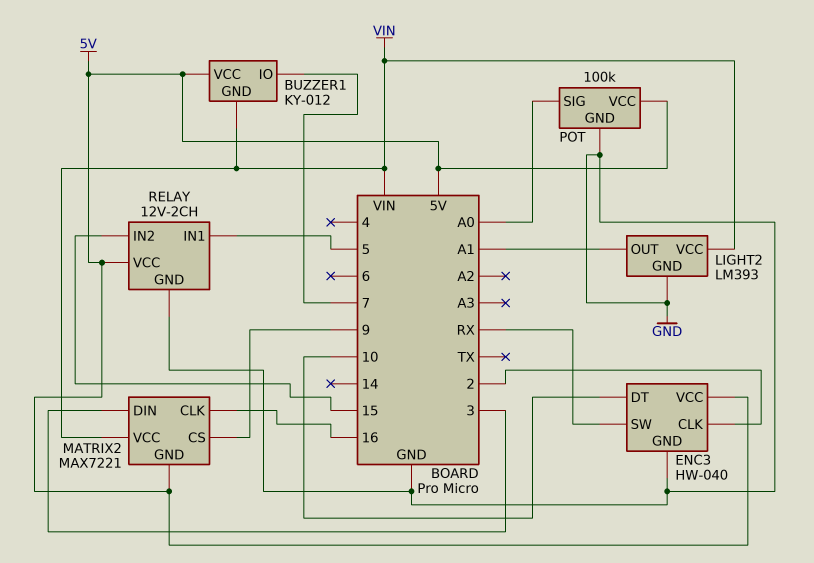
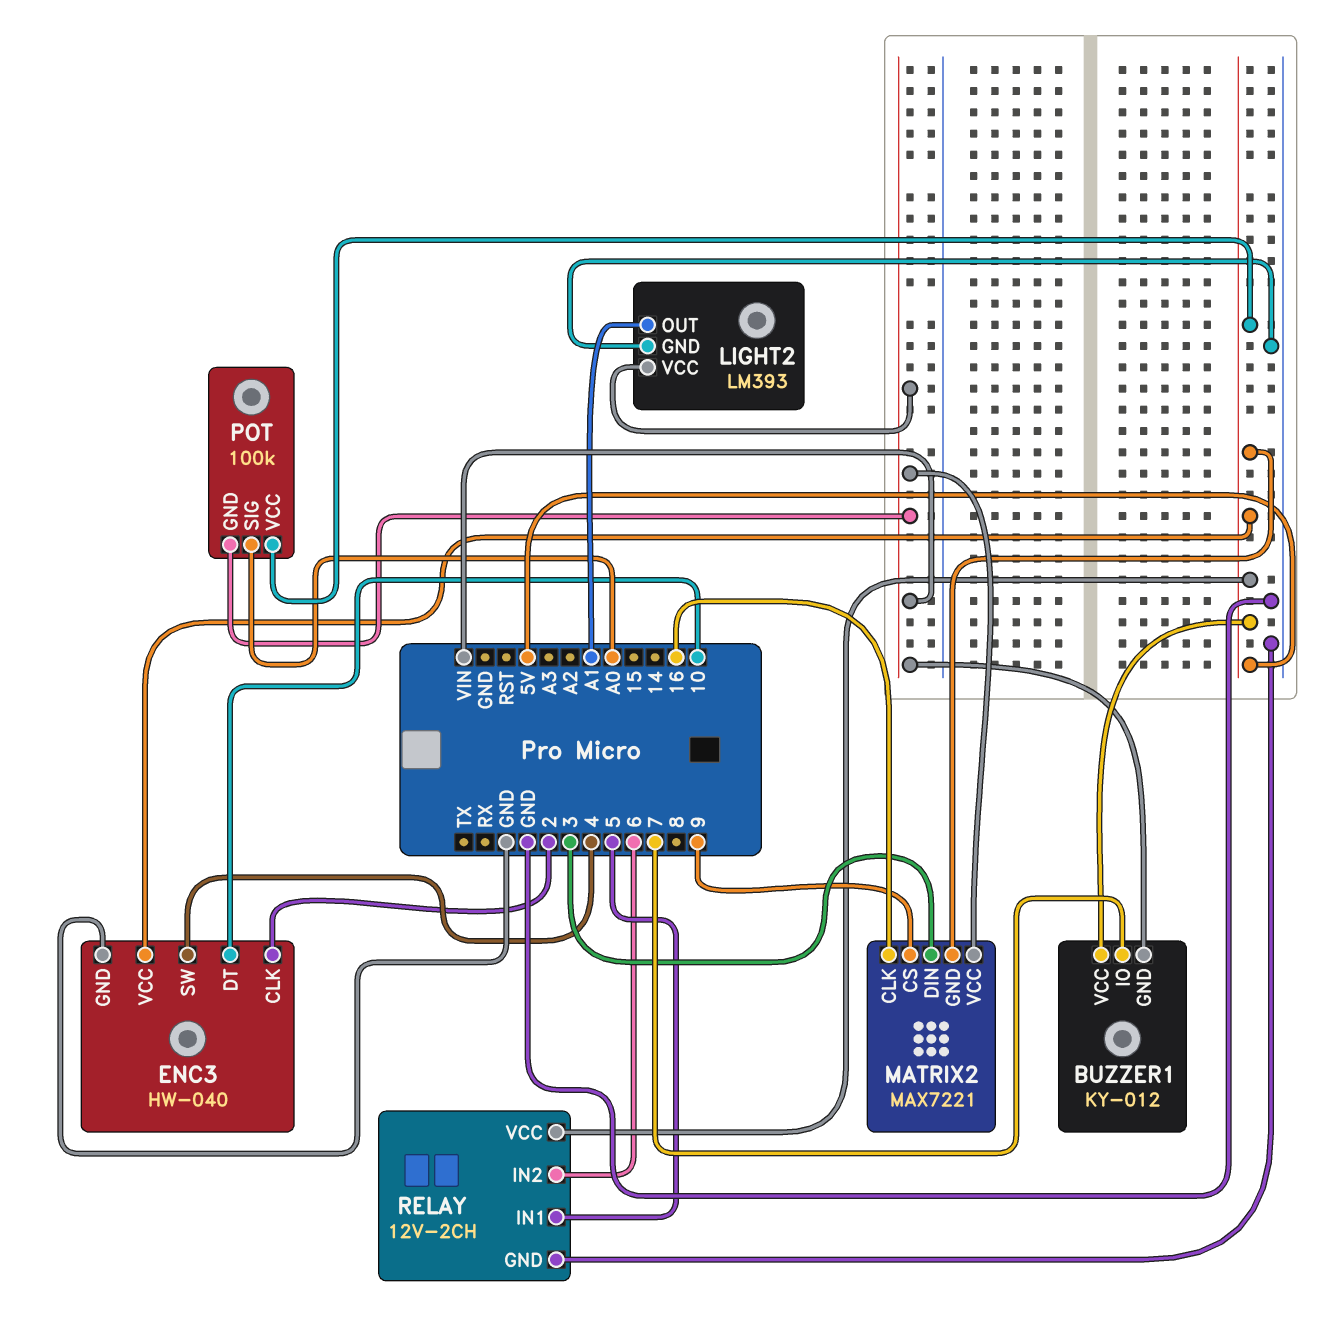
ENC3 pin SW: RX -> 4
POT pin GND: GND -> VIN
RELAY pin IN2: 15 -> 6

